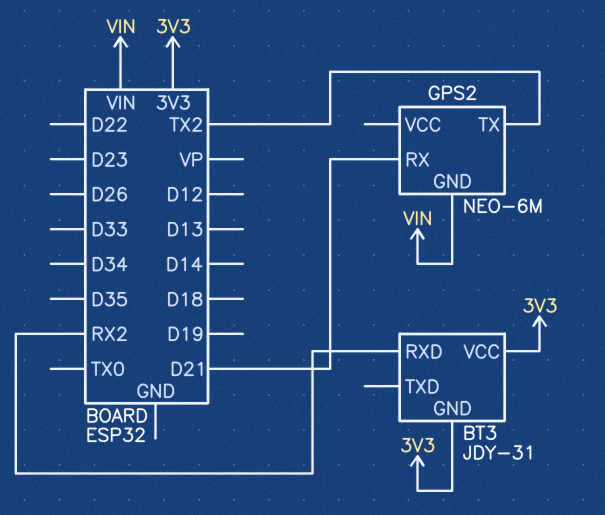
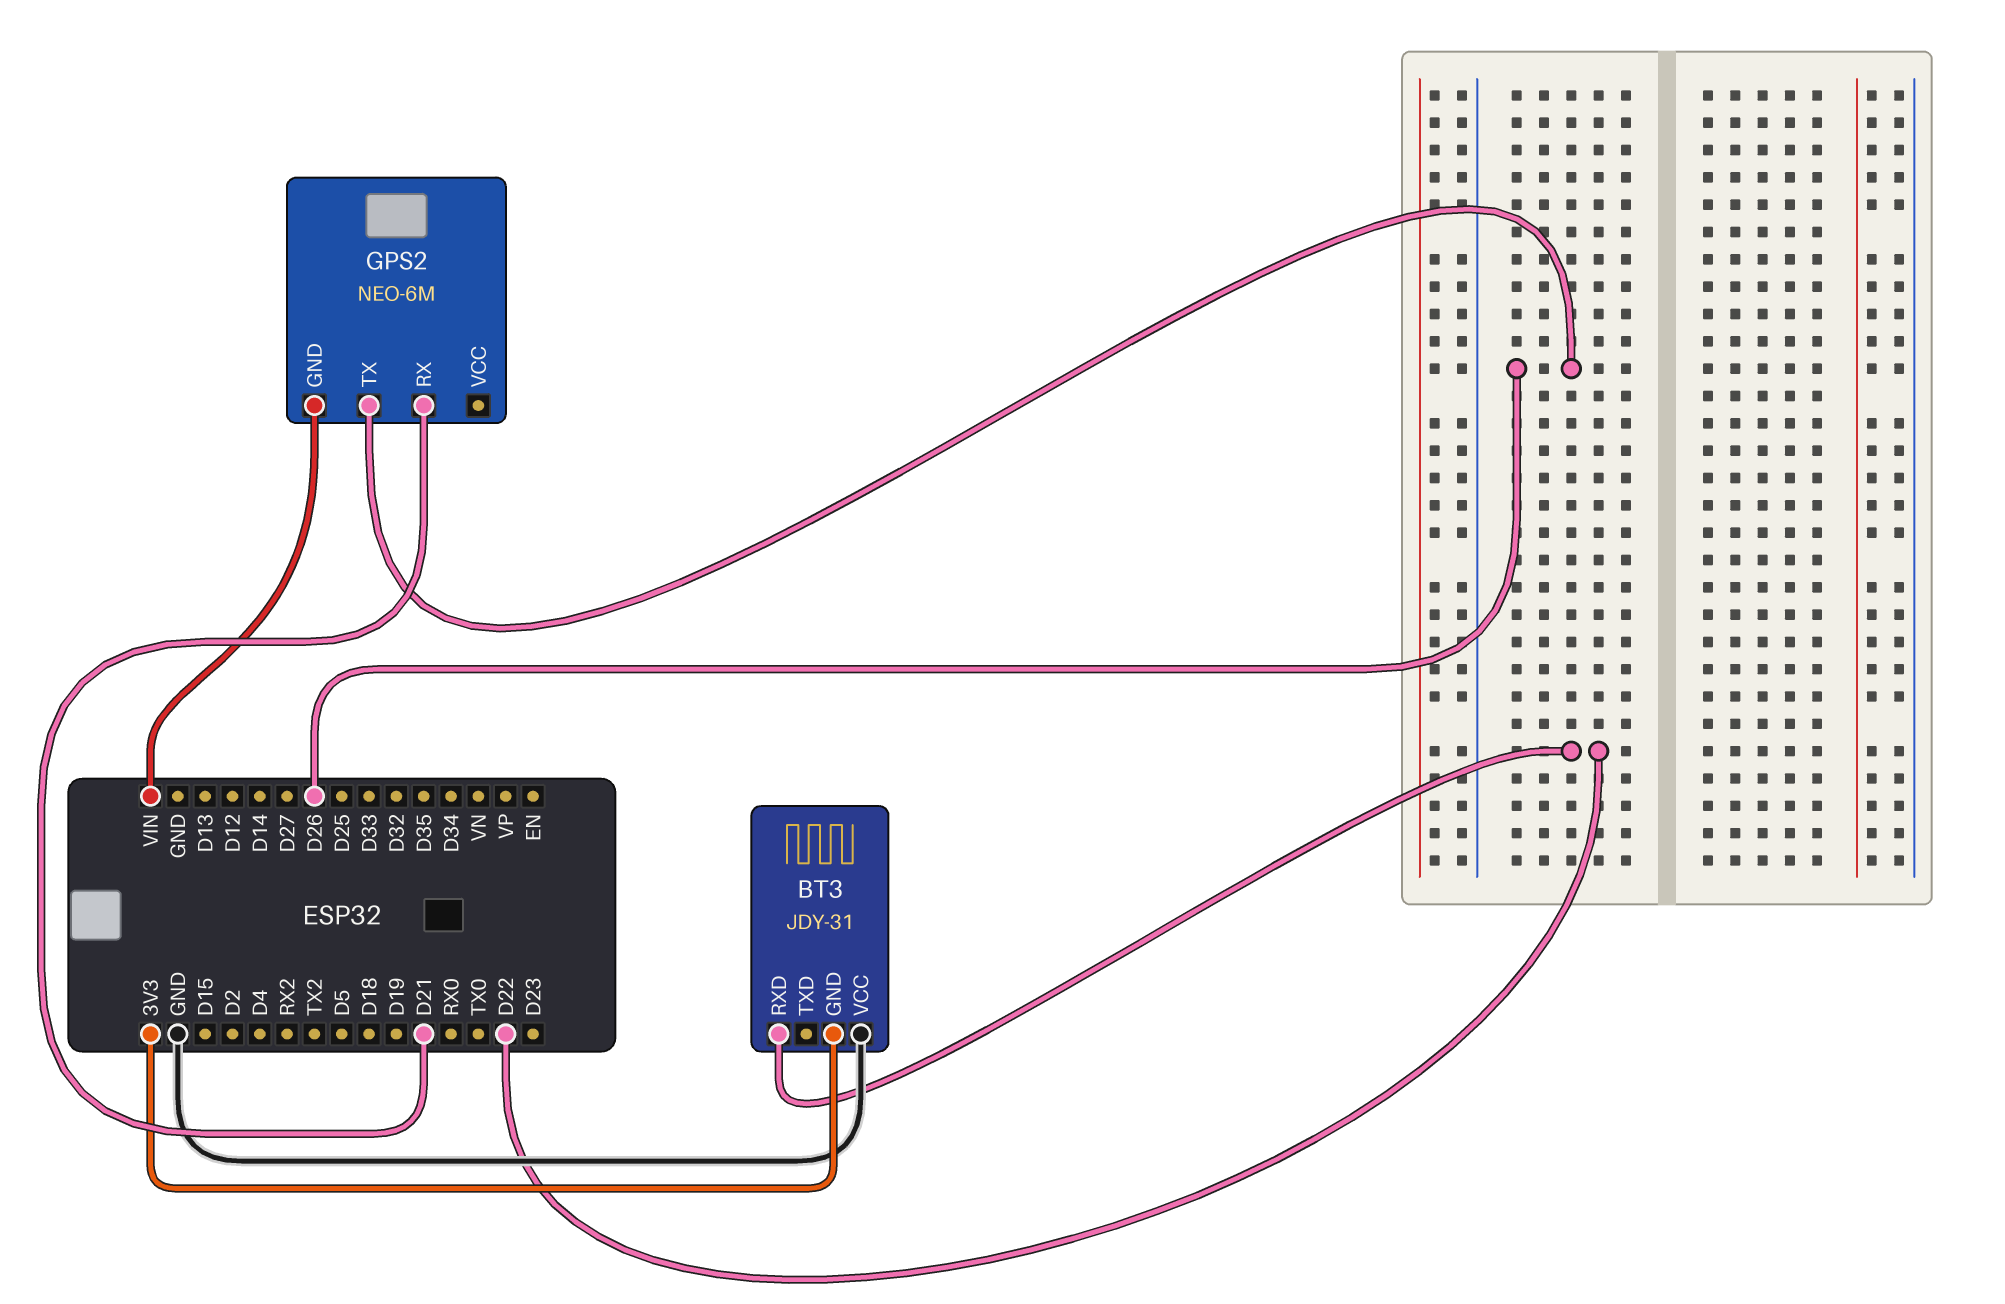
BT3 pin RXD: RX2 -> D22
BT3 pin VCC: 3V3 -> GND
GPS2 pin TX: TX2 -> D26

